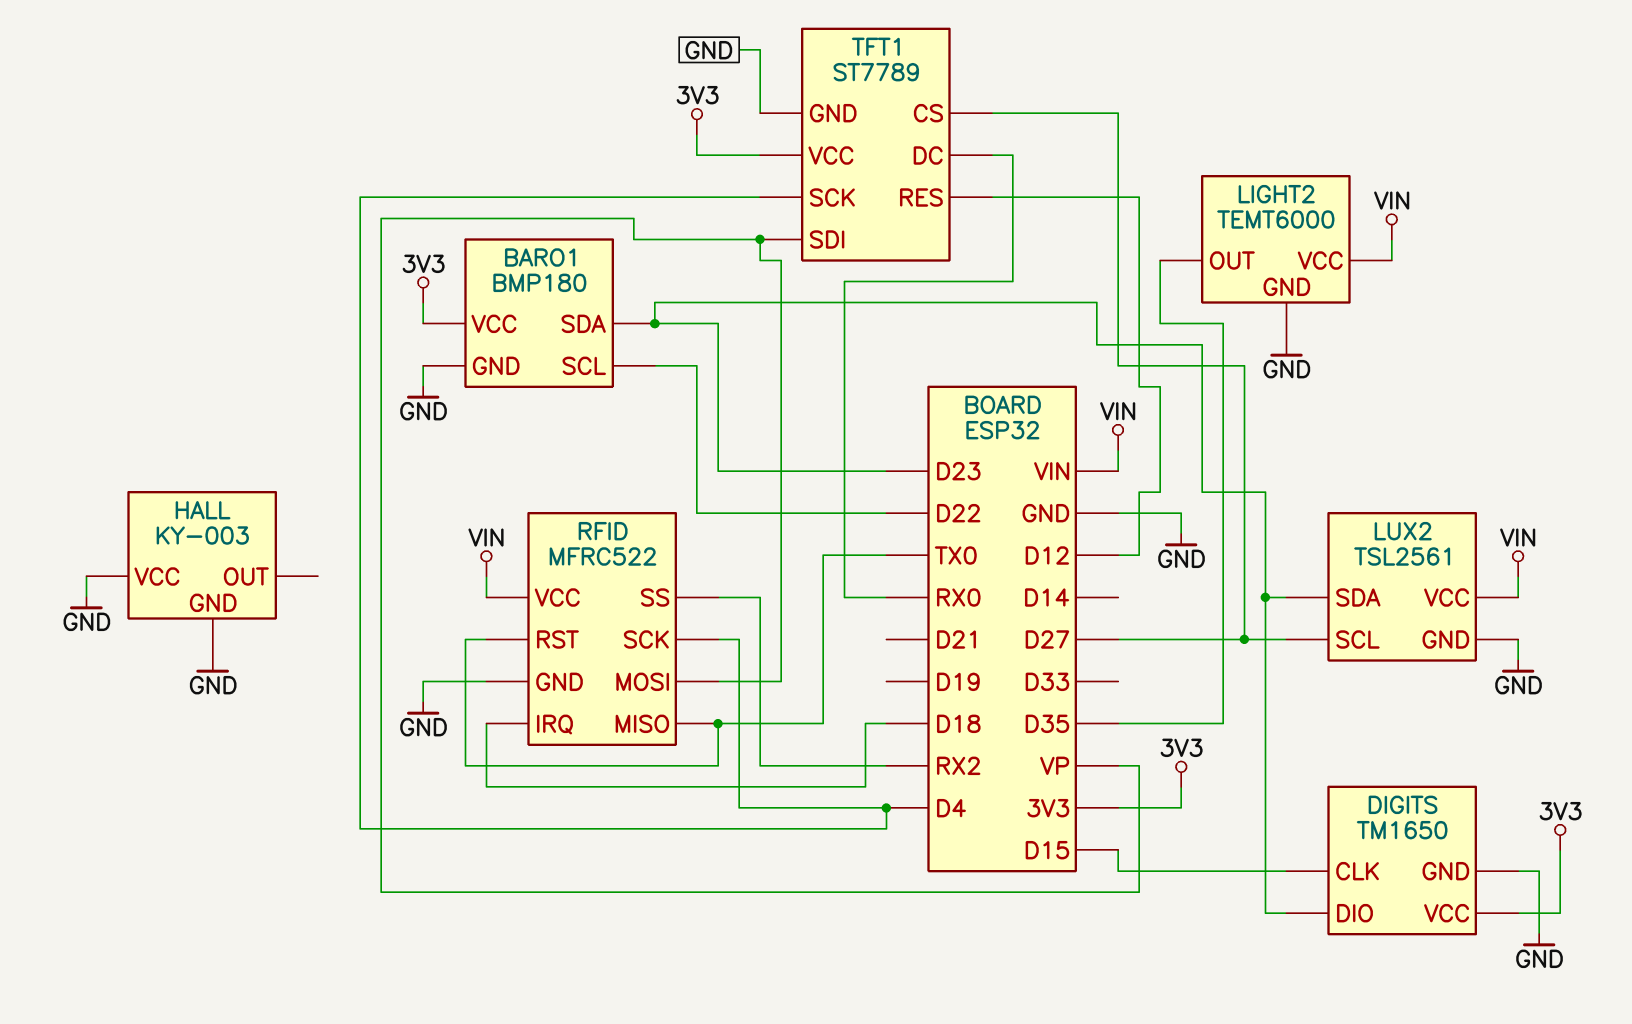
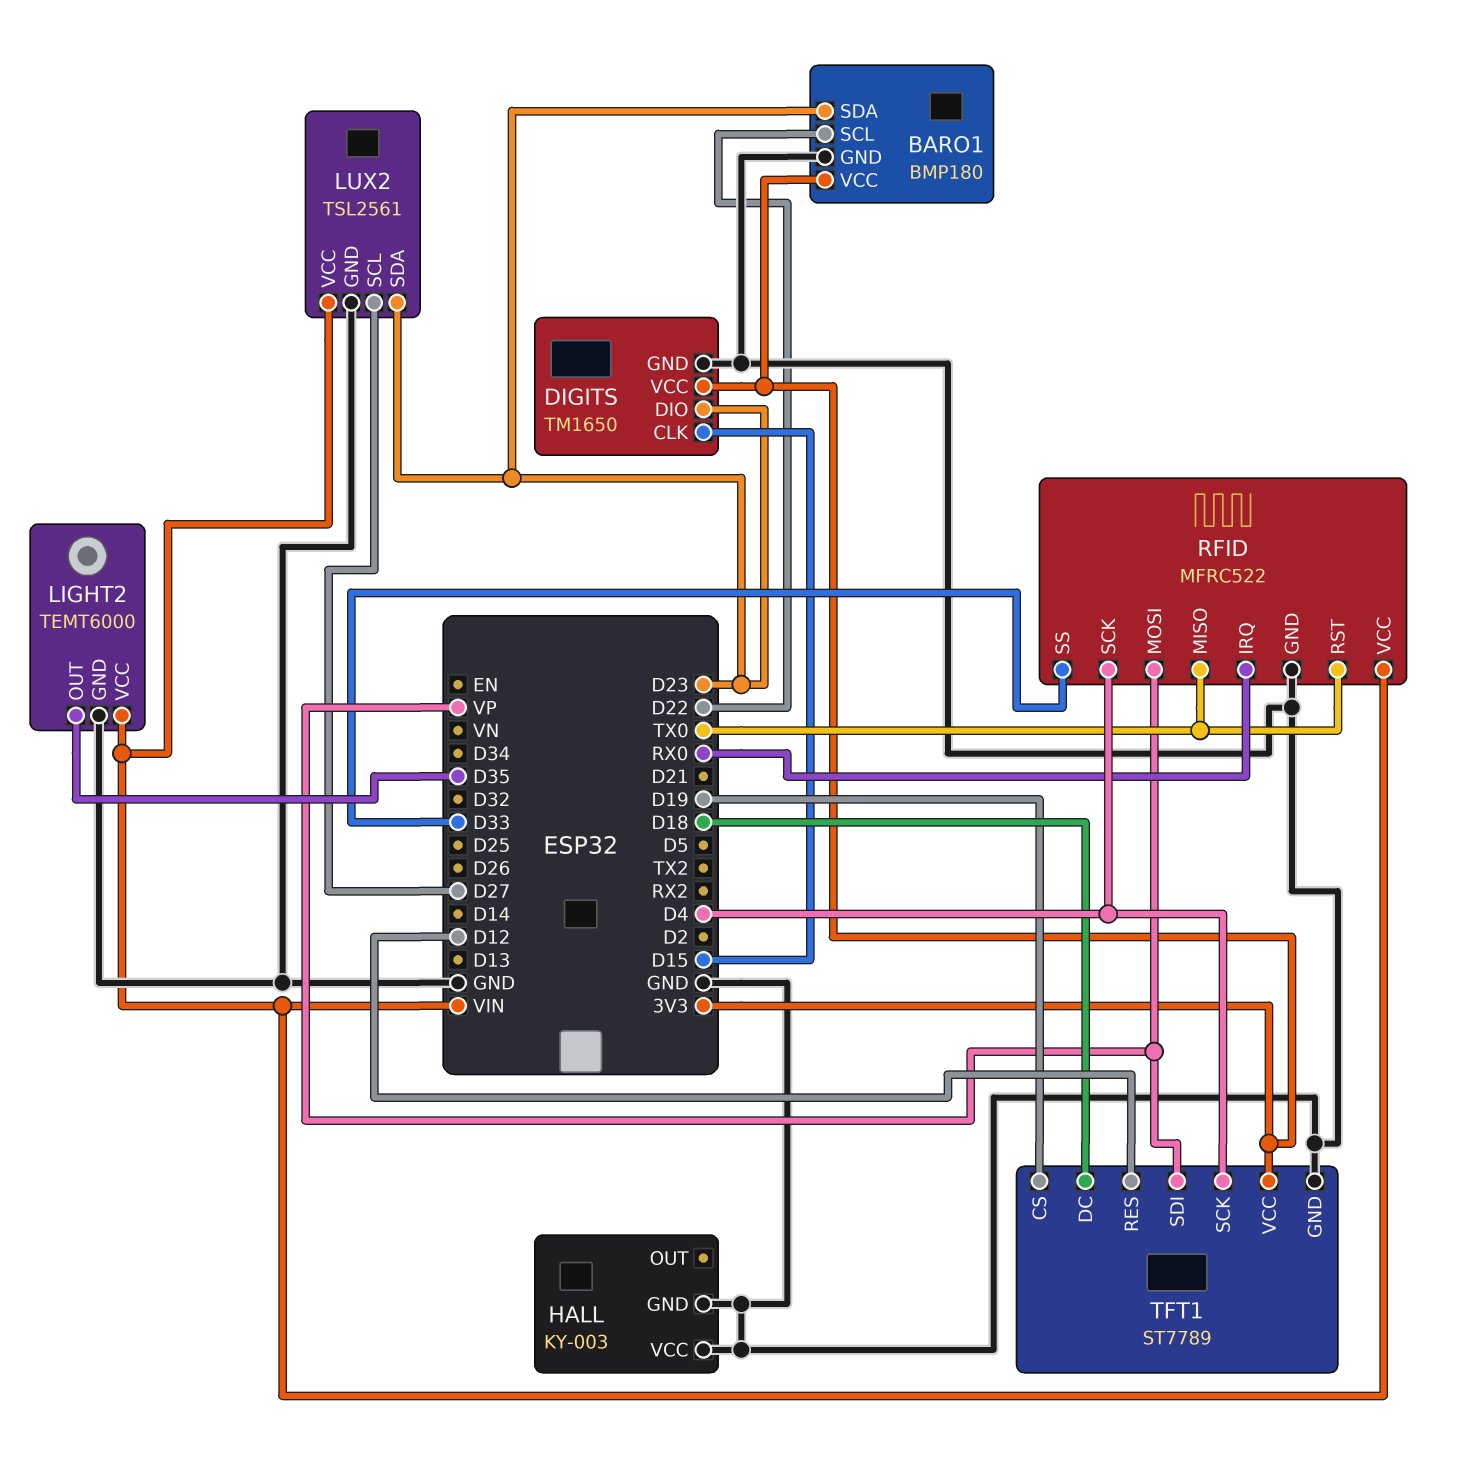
RFID pin IRQ: D18 -> RX0
RFID pin SS: RX2 -> D33
TFT1 pin CS: D27 -> D19
TFT1 pin DC: RX0 -> D18

